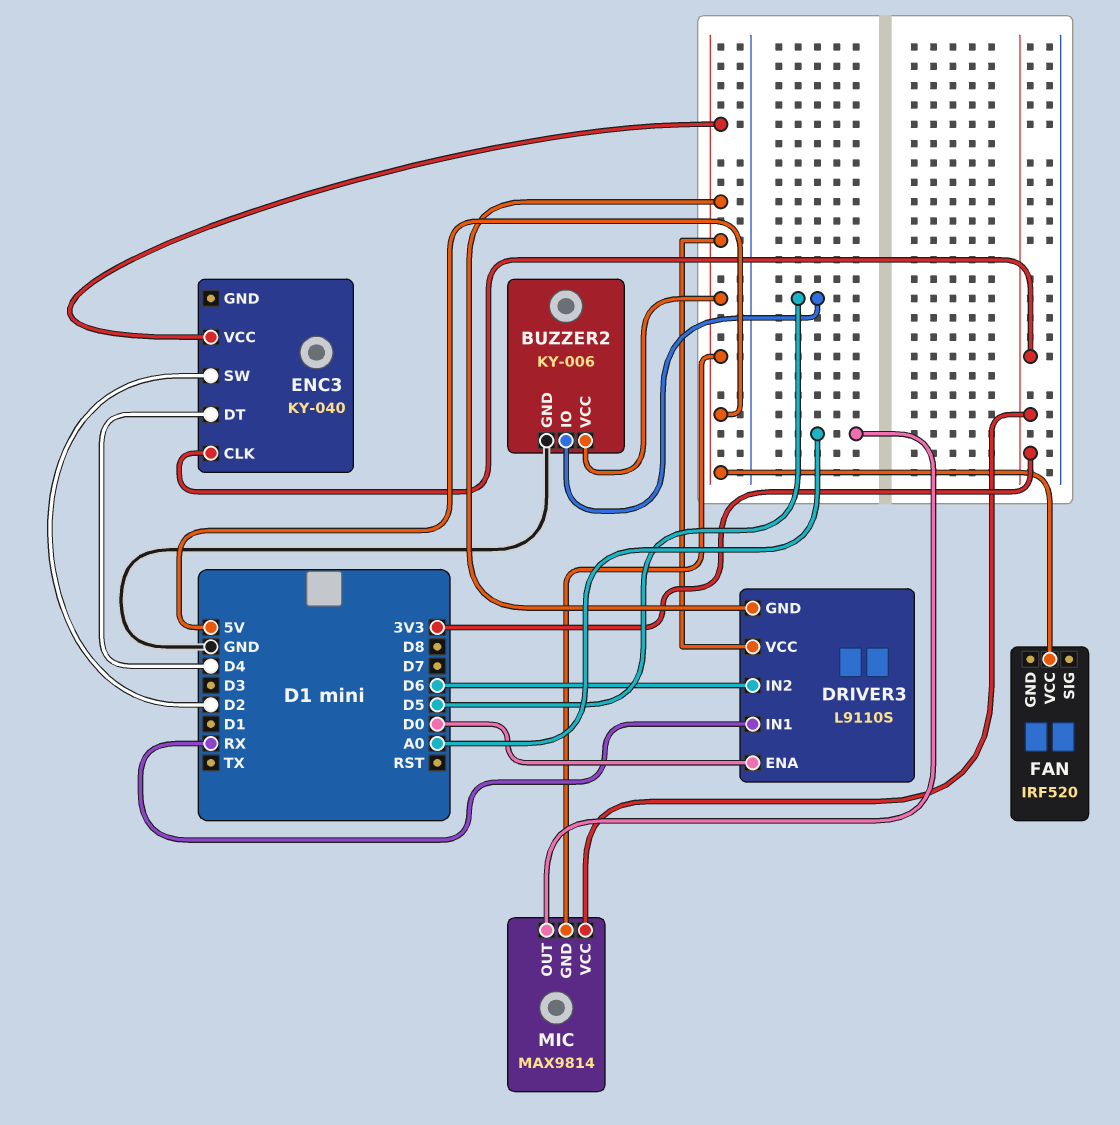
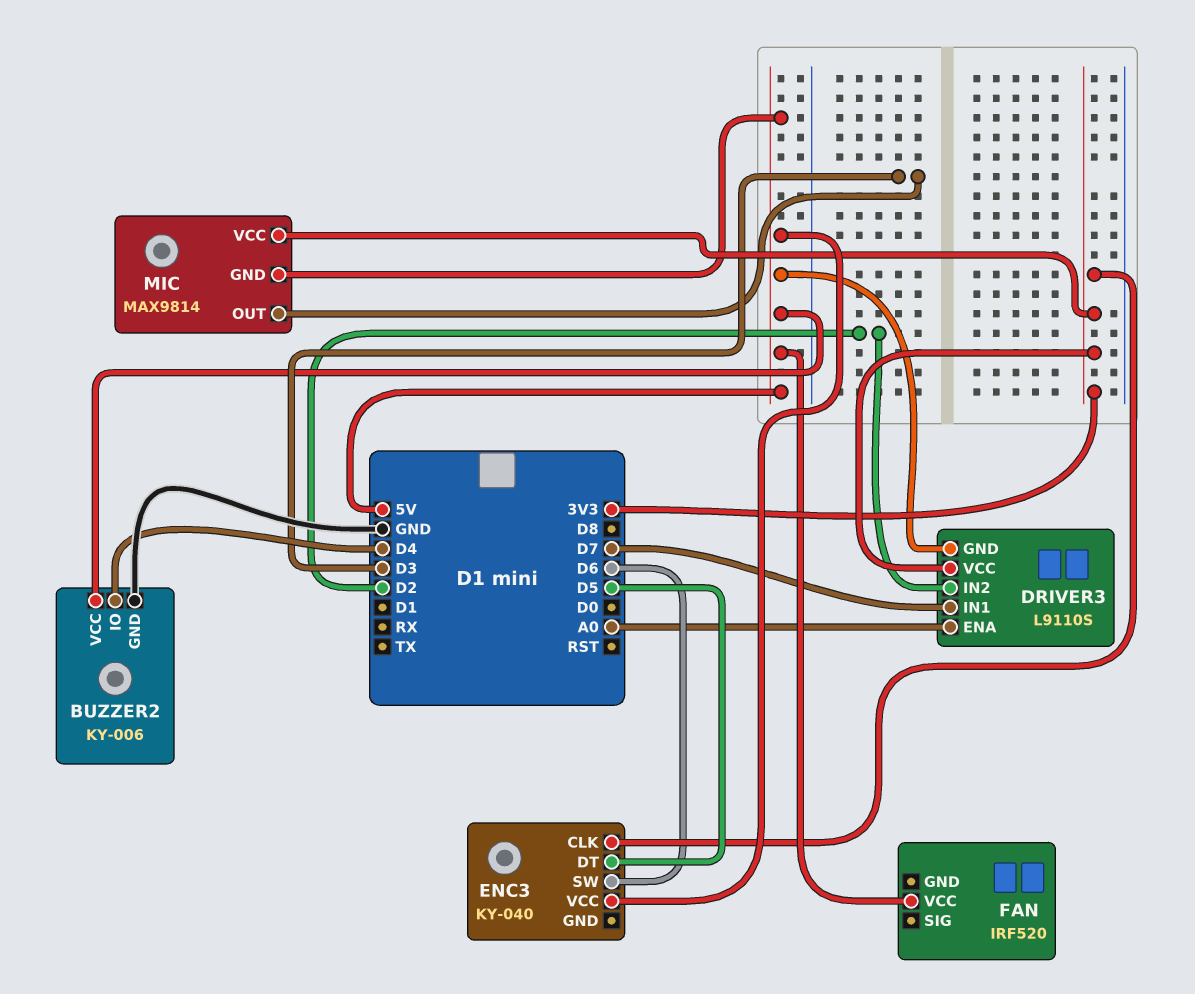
BUZZER2 pin IO: D5 -> D4
DRIVER3 pin ENA: D0 -> A0
DRIVER3 pin IN1: RX -> D7
DRIVER3 pin IN2: D6 -> D2
DRIVER3 pin VCC: 5V -> 3V3
ENC3 pin DT: D4 -> D5
ENC3 pin SW: D2 -> D6
MIC pin OUT: A0 -> D3

